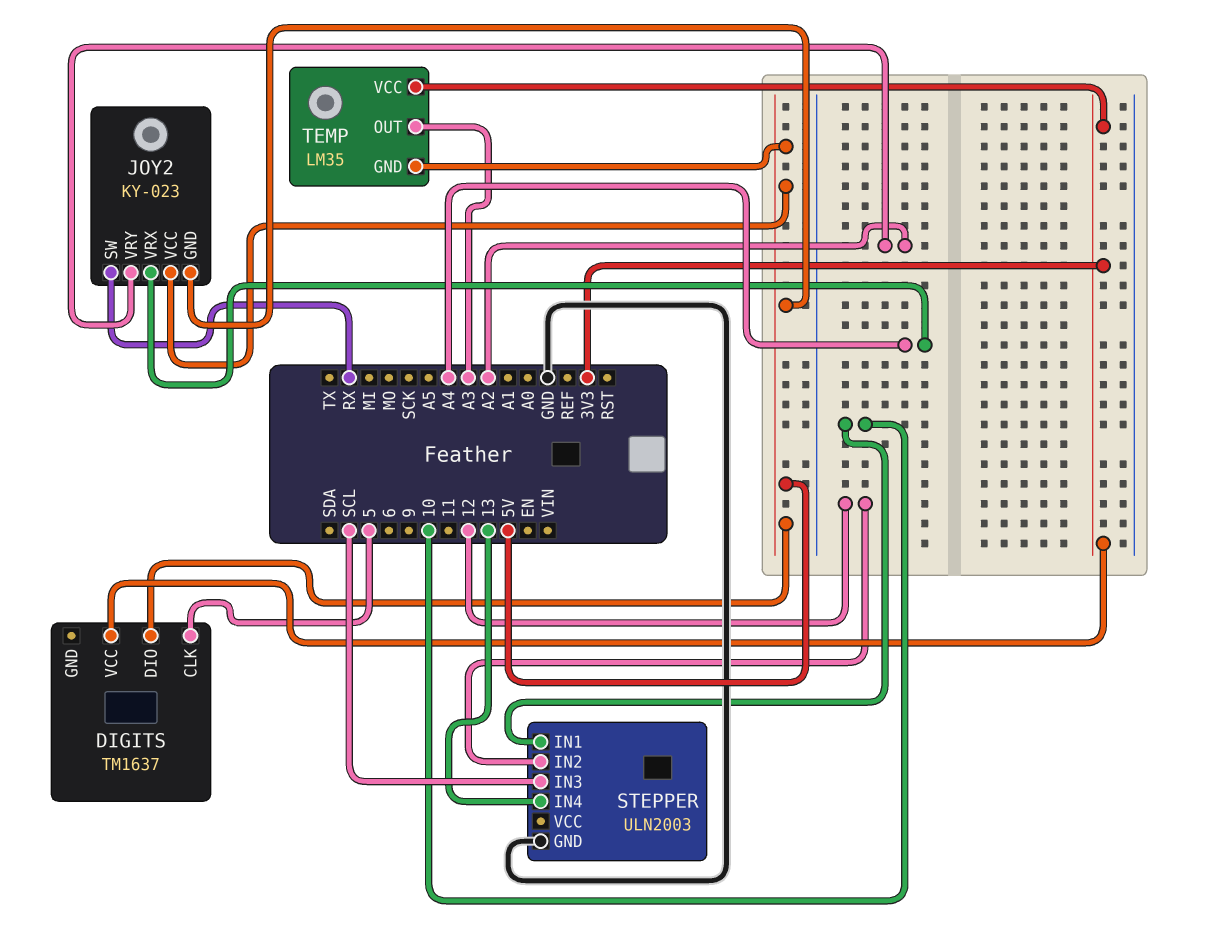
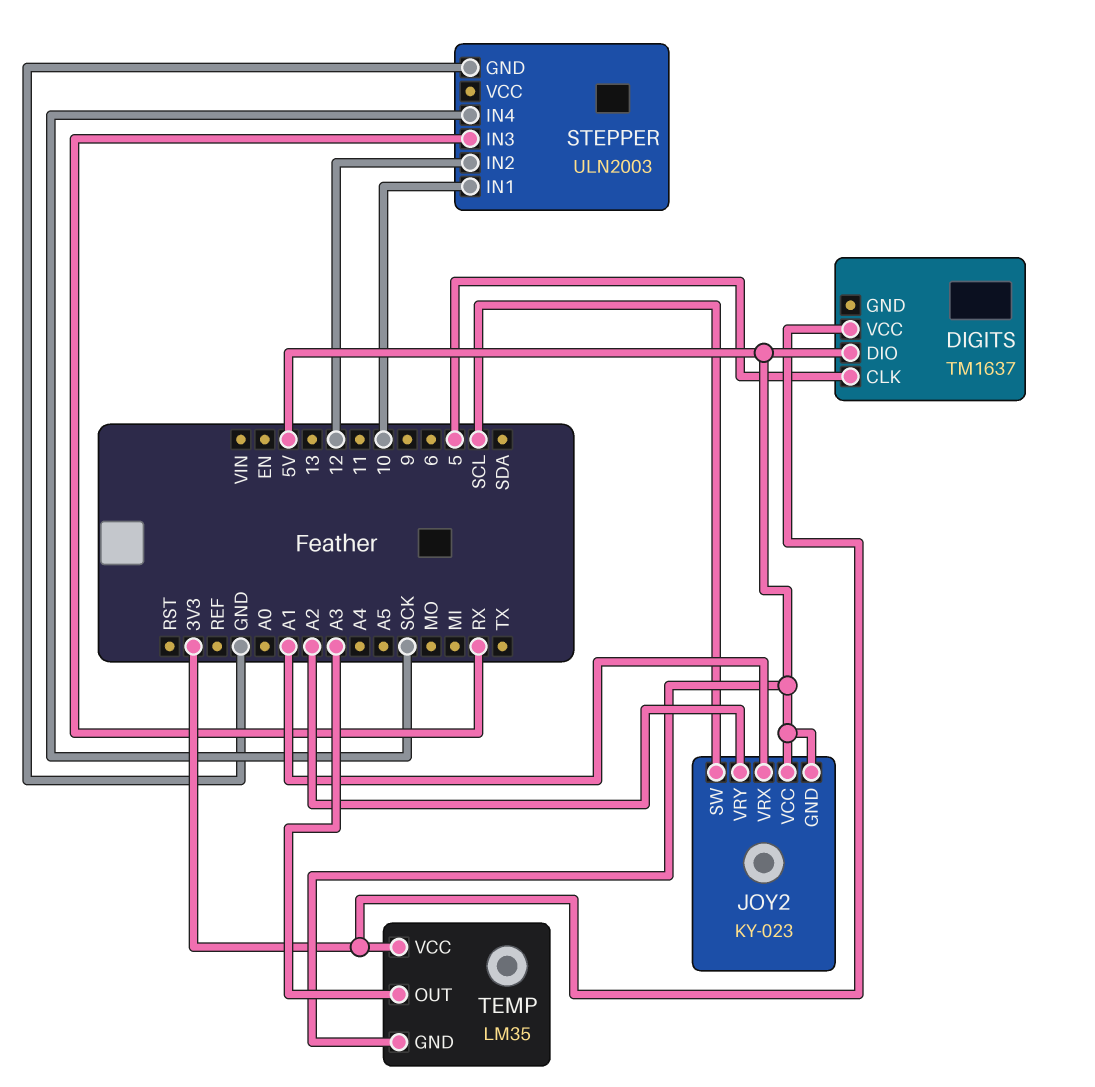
JOY2 pin SW: RX -> SCL
JOY2 pin VRX: A4 -> A1
STEPPER pin IN3: SCL -> RX
STEPPER pin IN4: 13 -> SCK

